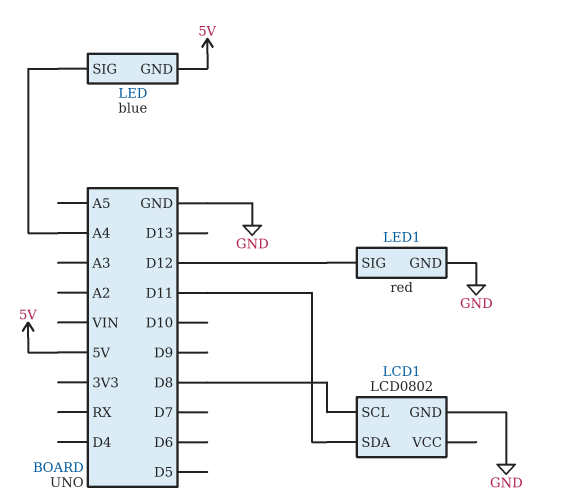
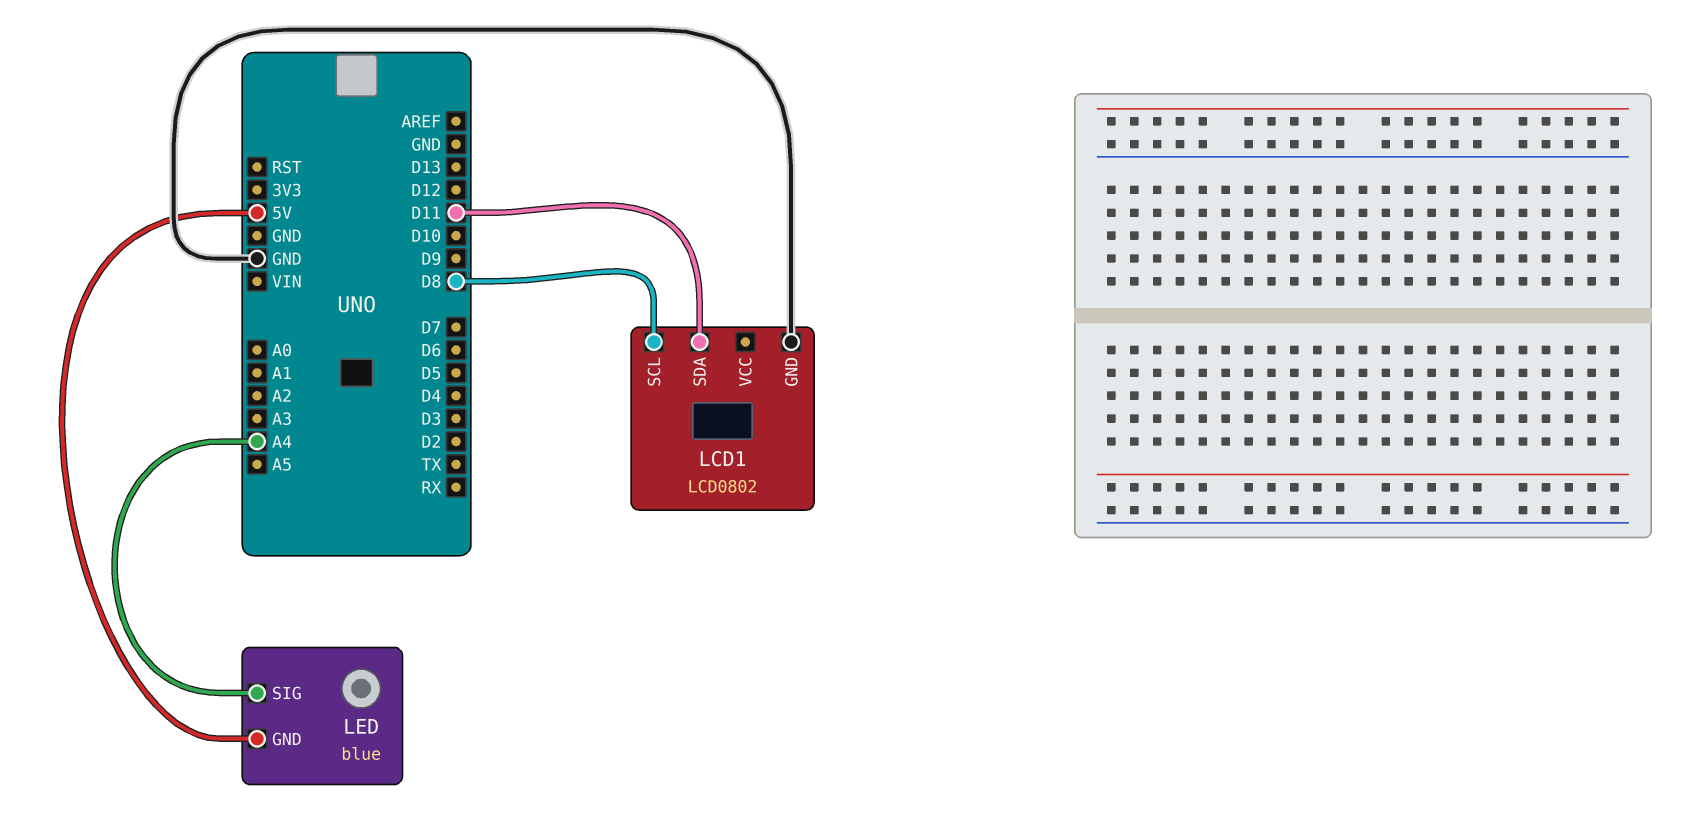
LED1: red -> none
LED1 pin GND: GND -> none
LED1 pin SIG: D12 -> none

